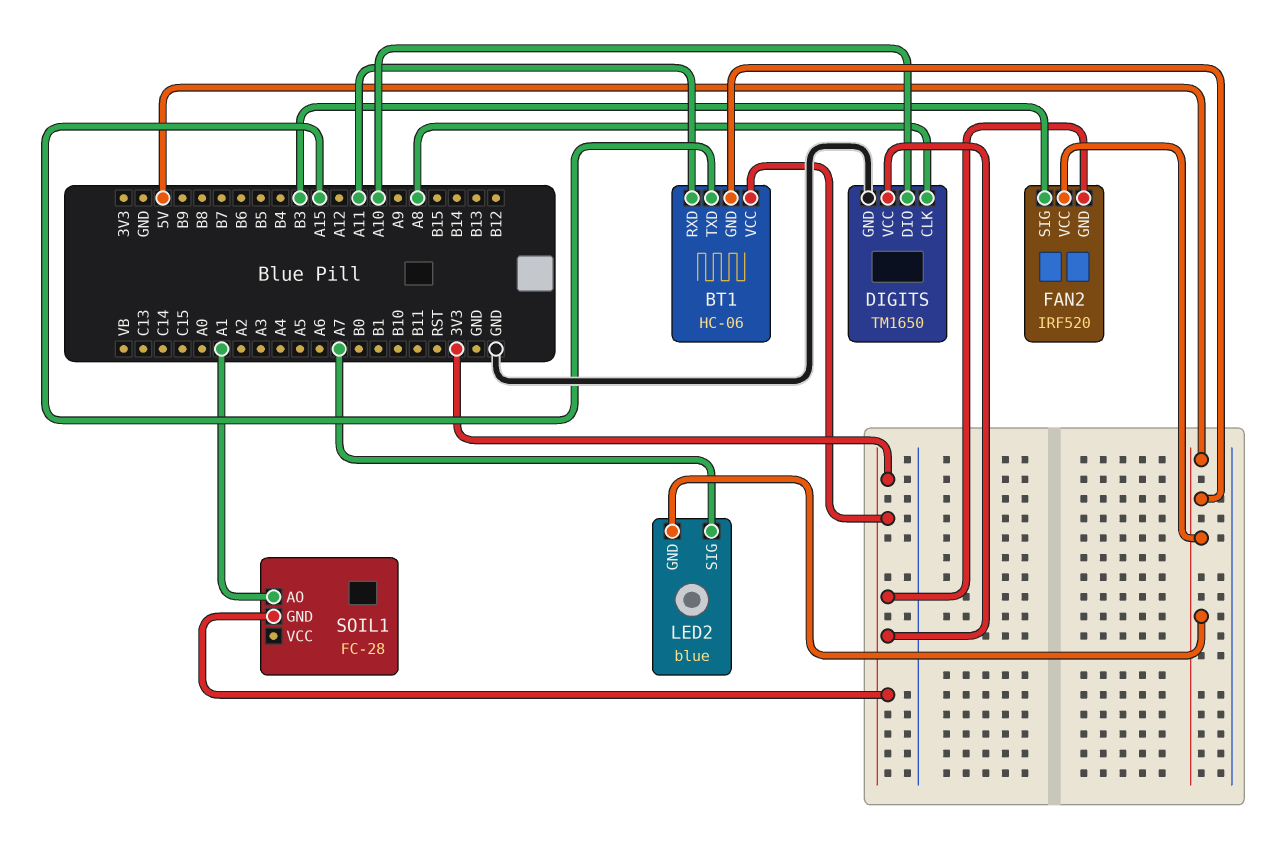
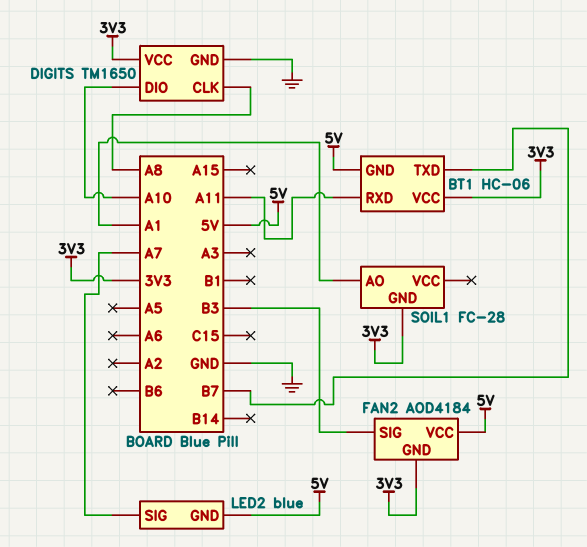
BT1 pin TXD: A15 -> B7
FAN2: IRF520 -> AOD4184

